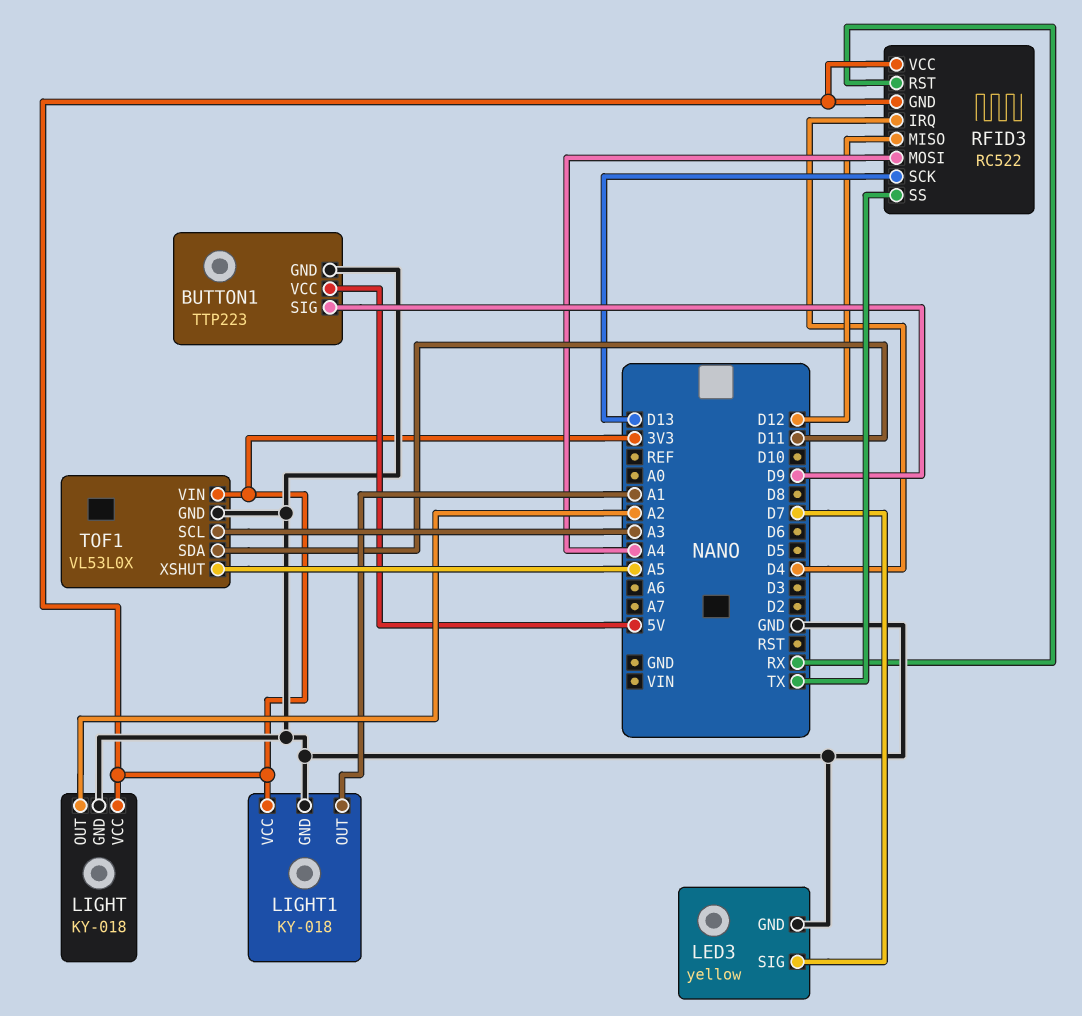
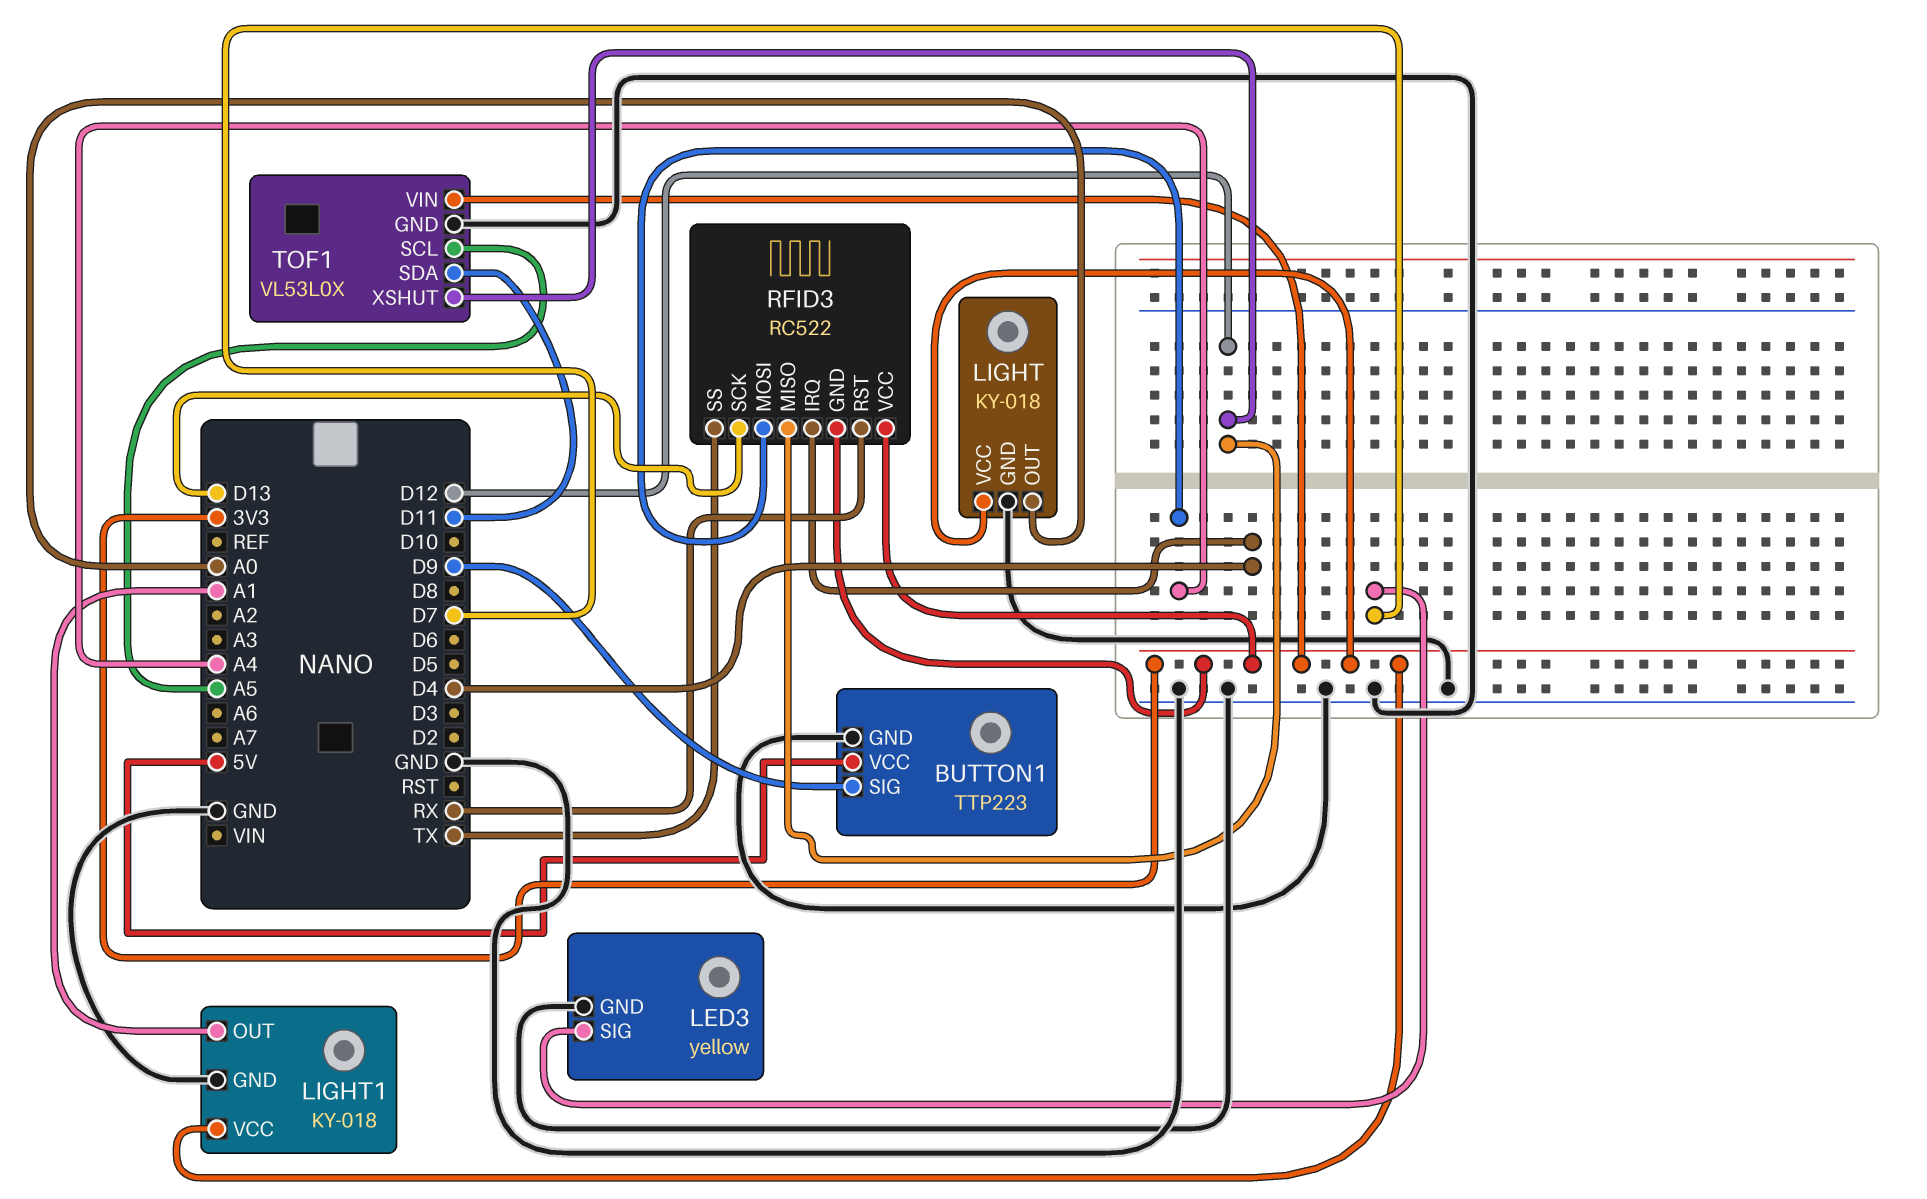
LIGHT pin OUT: A2 -> A0
TOF1 pin SCL: A3 -> A5
TOF1 pin XSHUT: A5 -> D12

